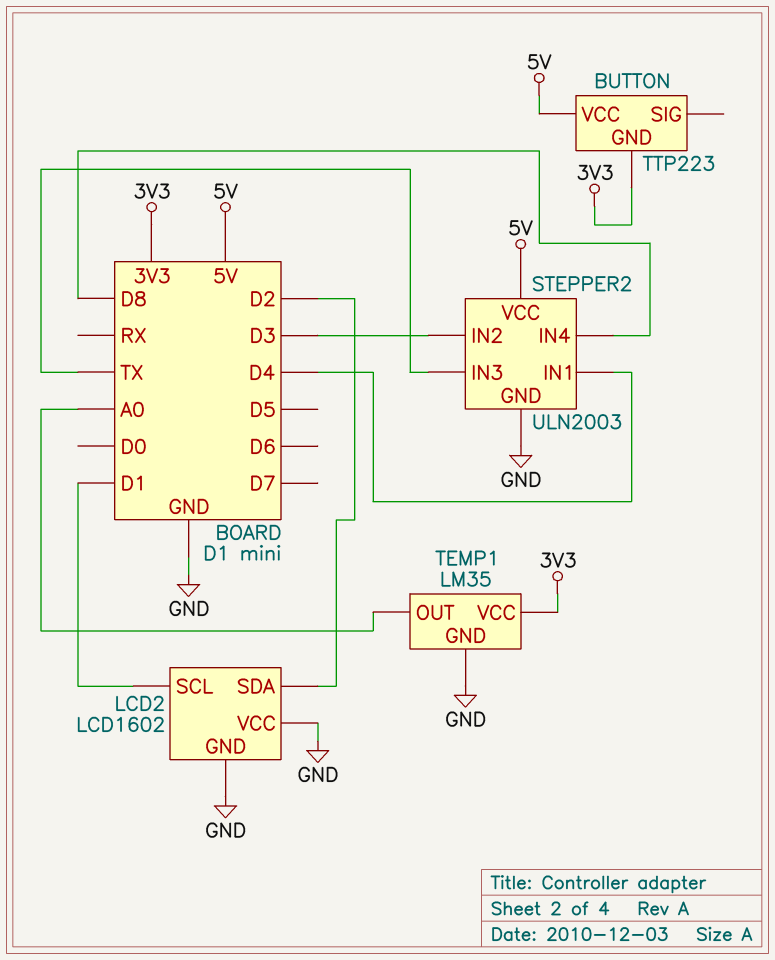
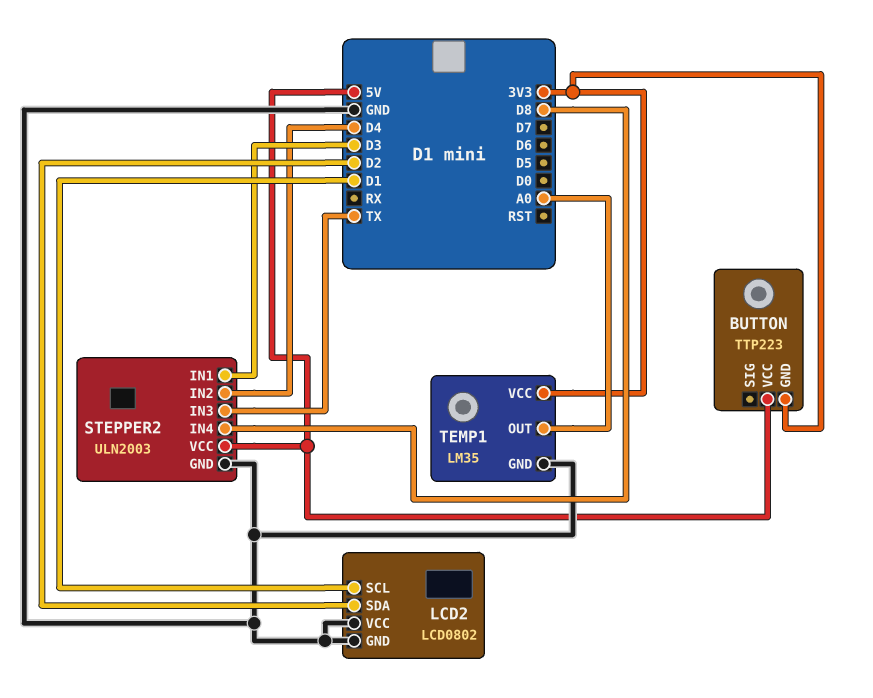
LCD2: LCD1602 -> LCD0802
STEPPER2 pin IN1: D4 -> D3
STEPPER2 pin IN2: D3 -> D4

